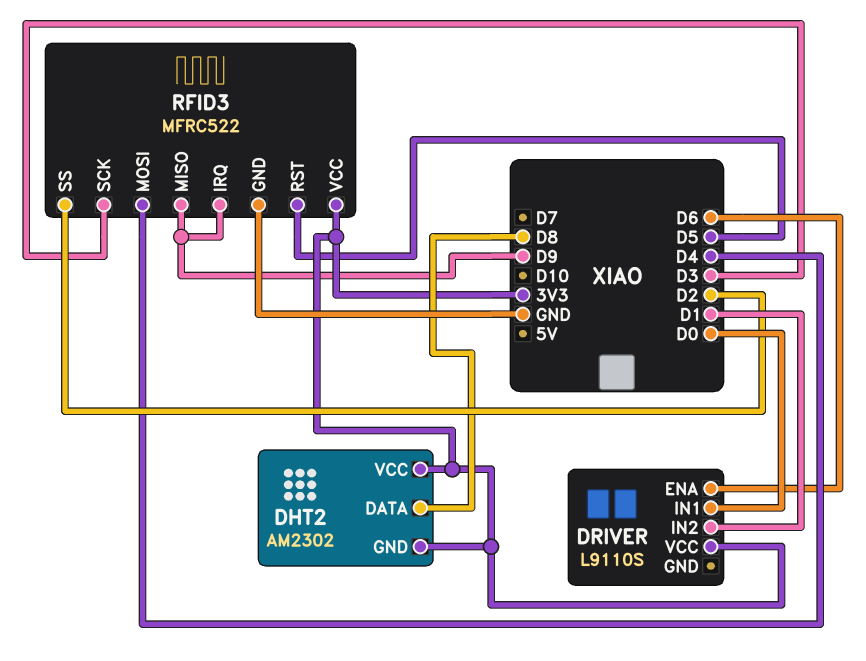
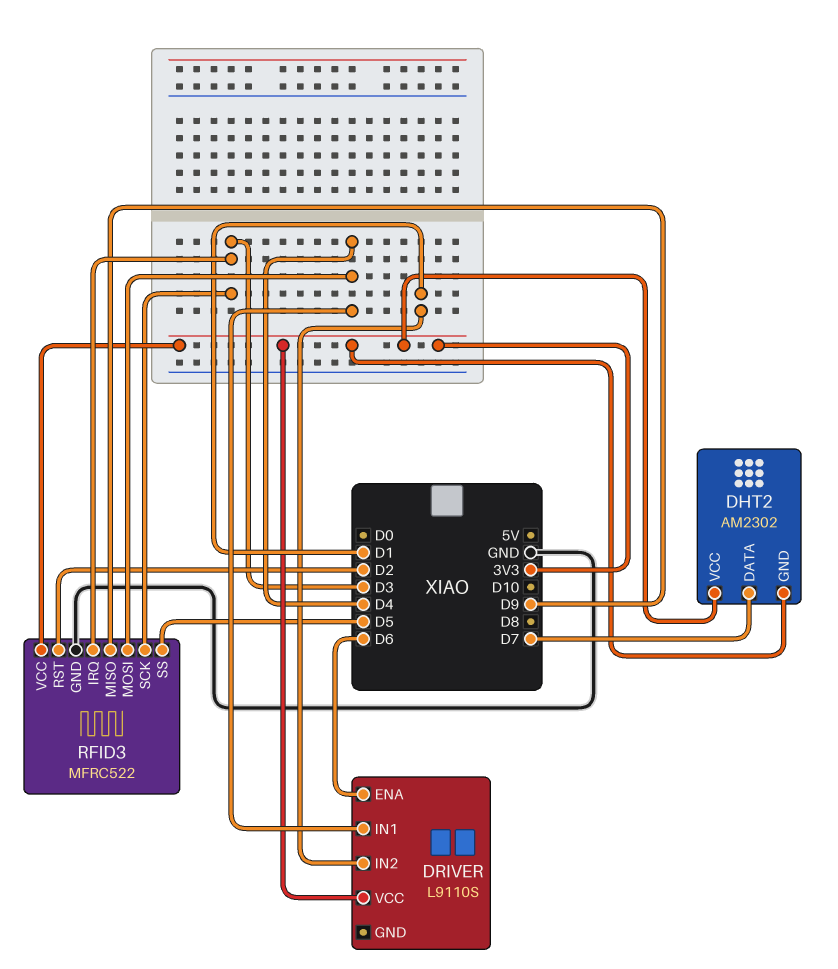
DHT2 pin DATA: D8 -> D7
DRIVER pin IN1: D0 -> D4
RFID3 pin IRQ: D9 -> D3
RFID3 pin RST: D5 -> D2
RFID3 pin SS: D2 -> D5

